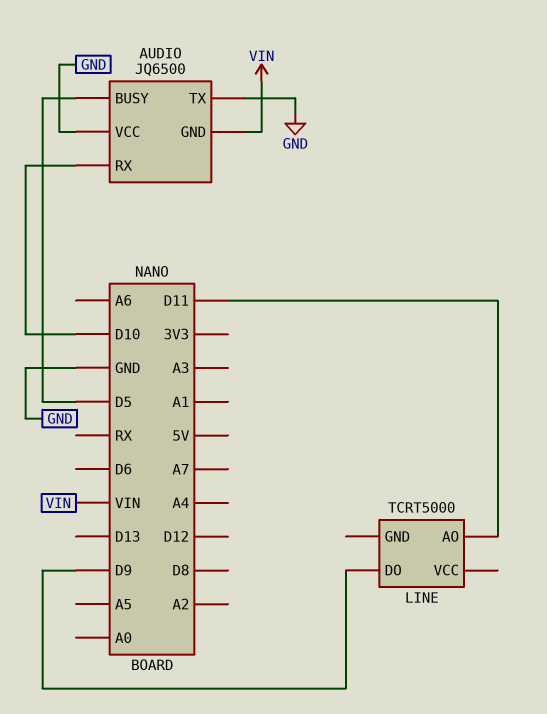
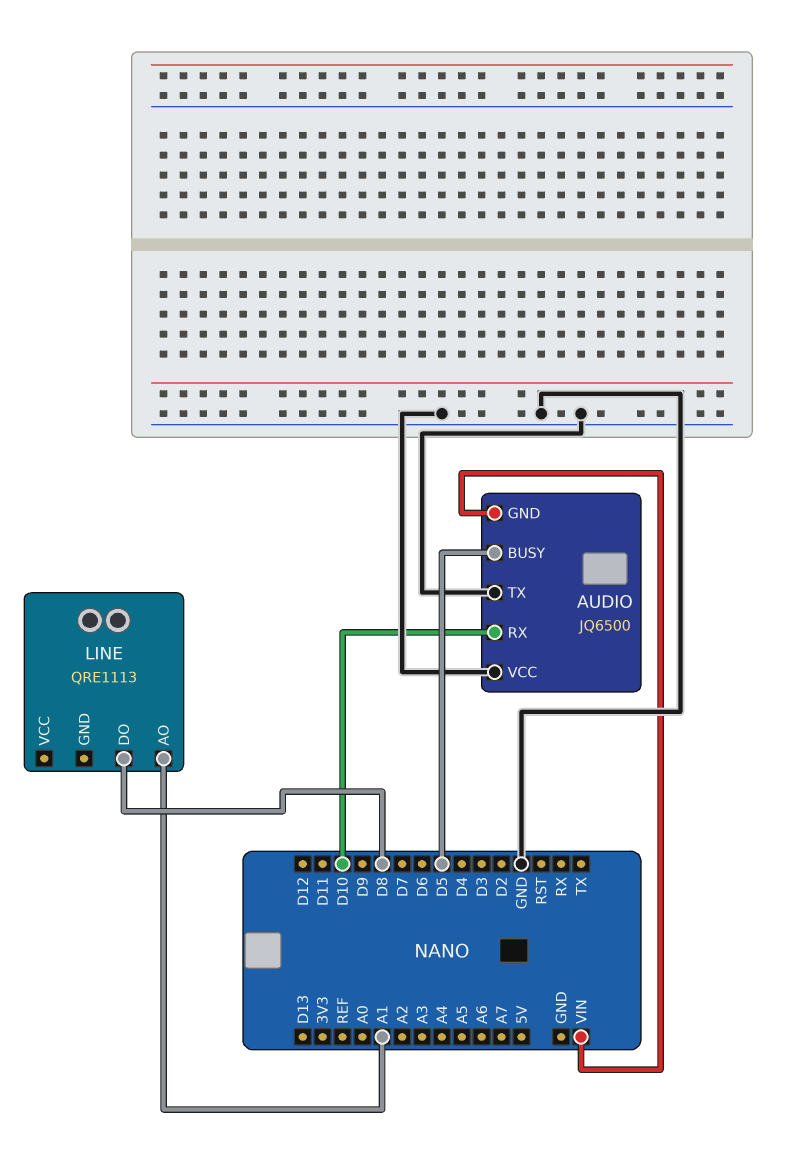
LINE: TCRT5000 -> QRE1113
LINE pin AO: D11 -> A1
LINE pin DO: D9 -> D8

